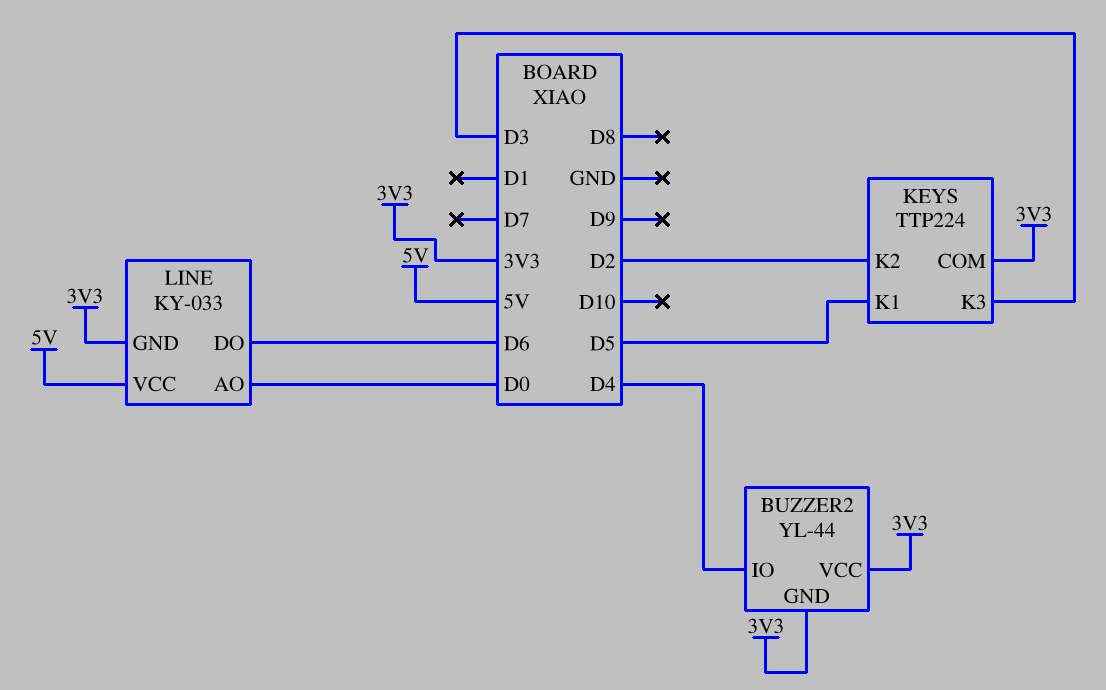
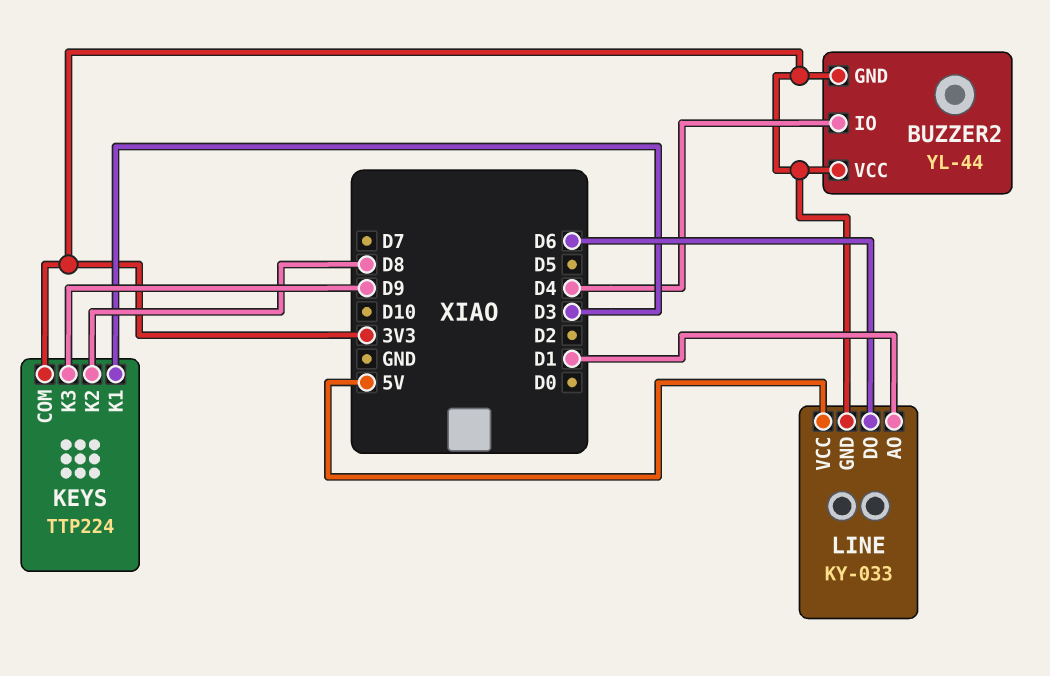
KEYS pin K1: D5 -> D3
KEYS pin K2: D2 -> D8
KEYS pin K3: D3 -> D9
LINE pin AO: D0 -> D1

